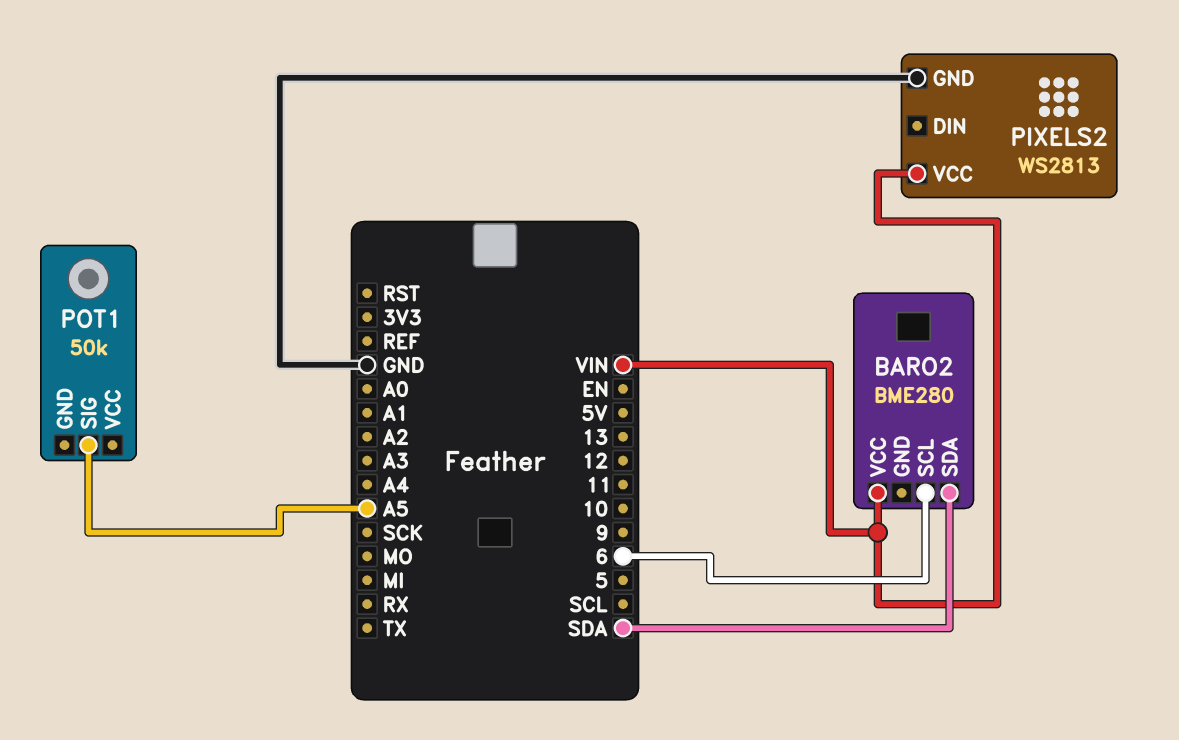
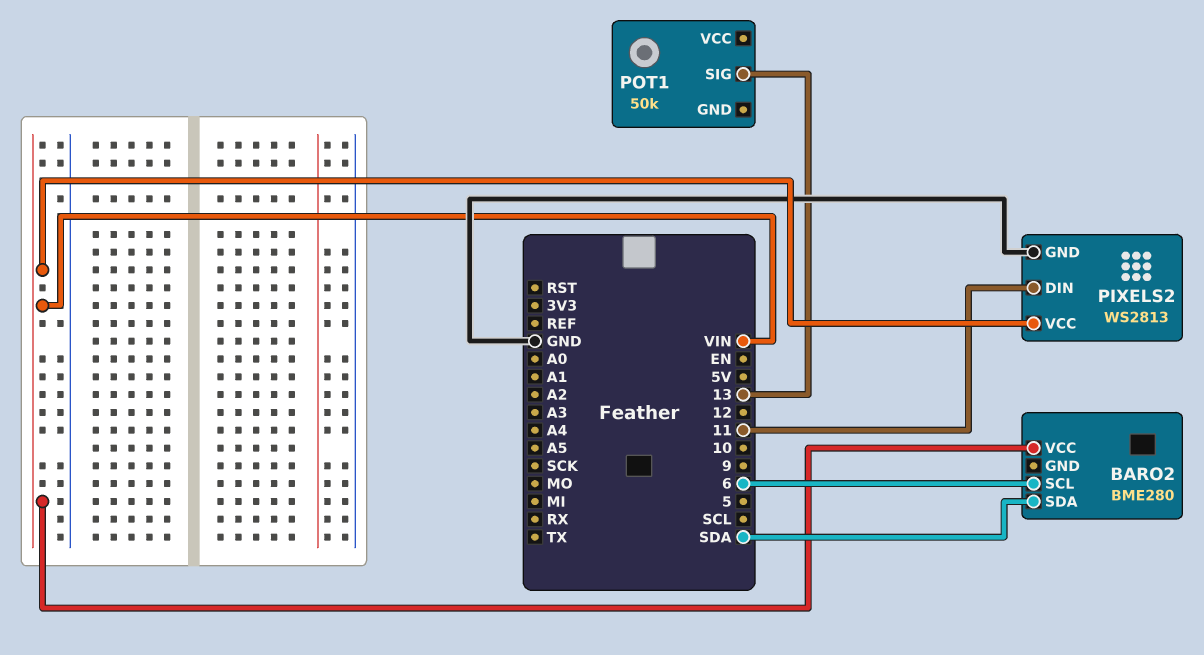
PIXELS2 pin DIN: none -> 11
POT1 pin SIG: A5 -> 13

